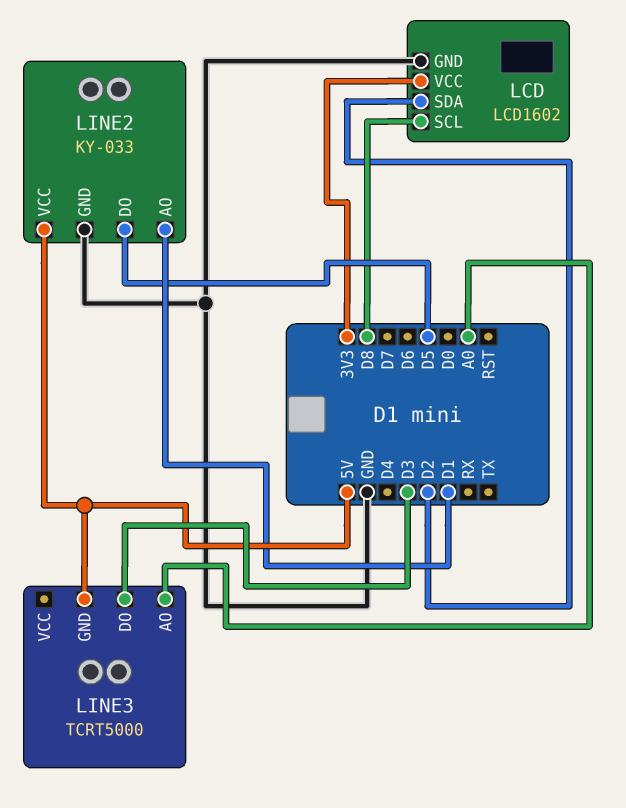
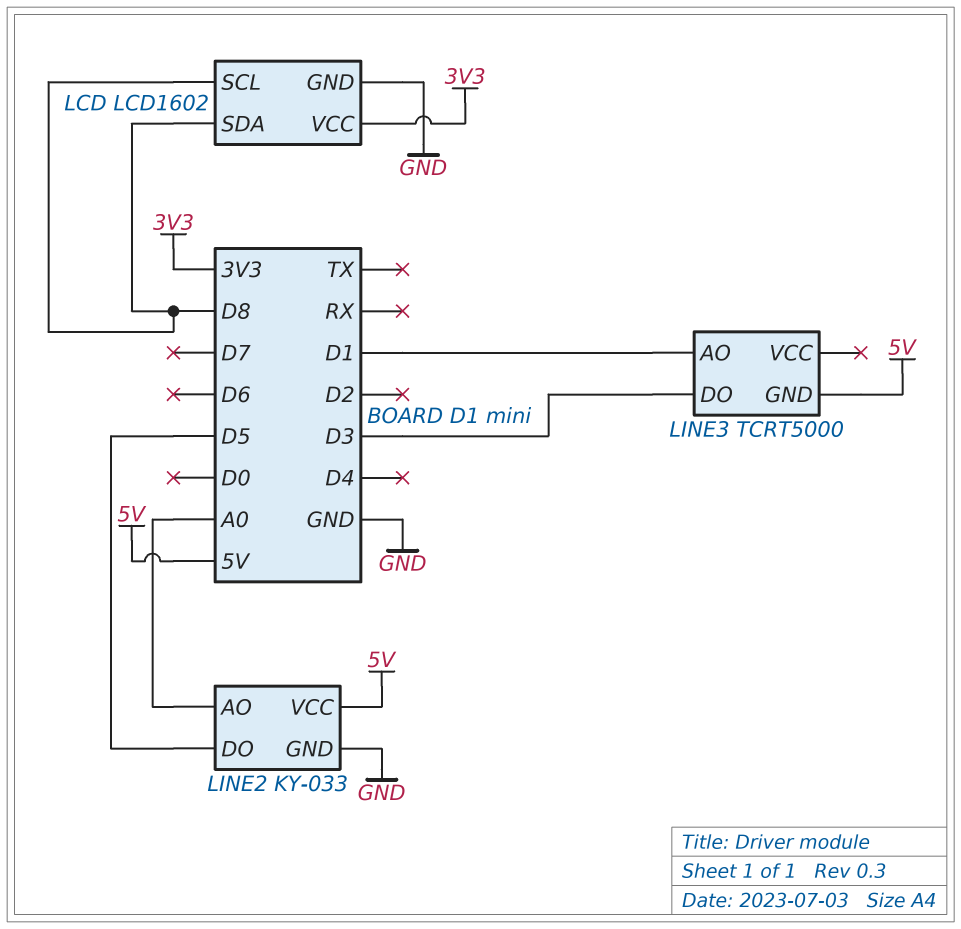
LCD pin SDA: D2 -> D8
LINE2 pin AO: D1 -> A0
LINE3 pin AO: A0 -> D1

